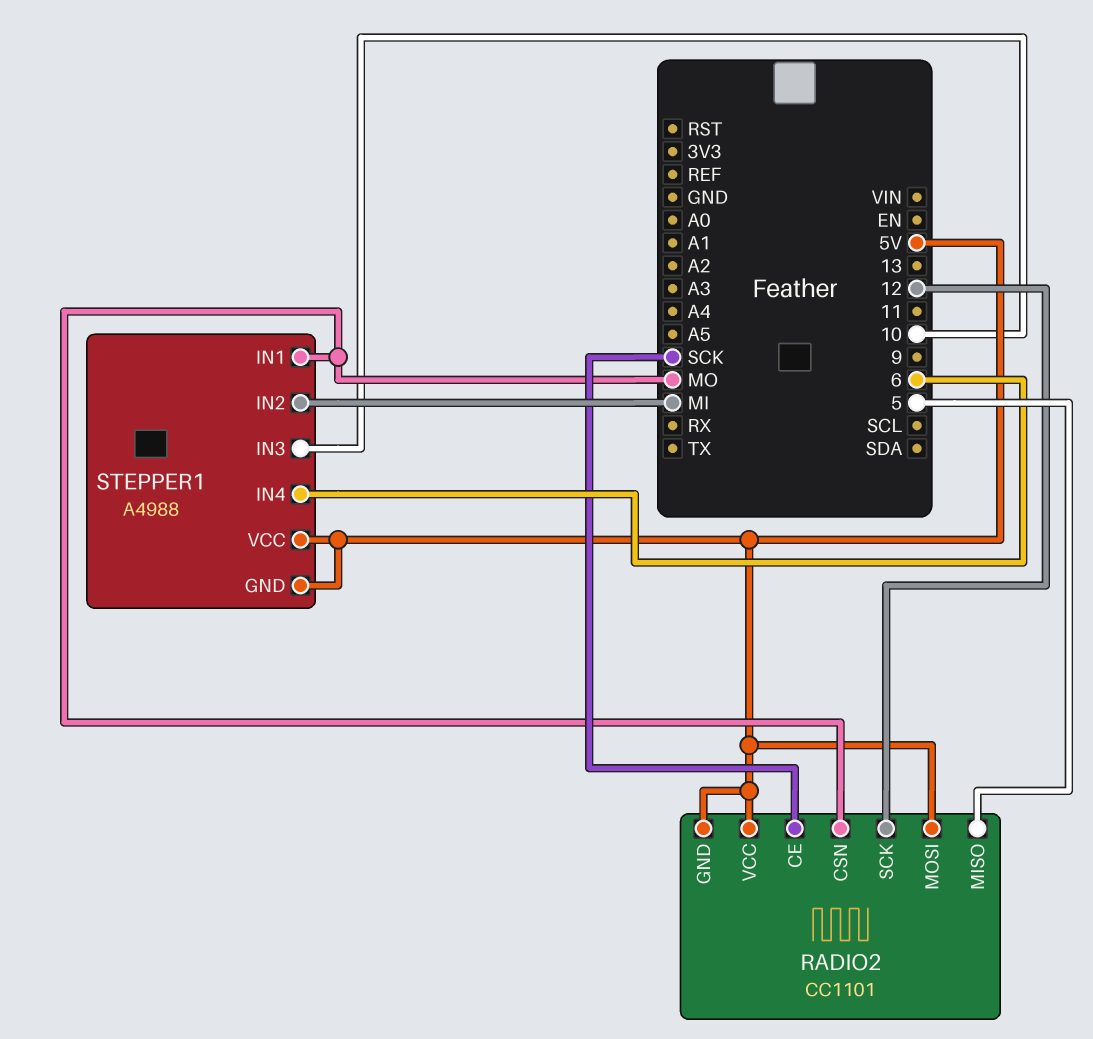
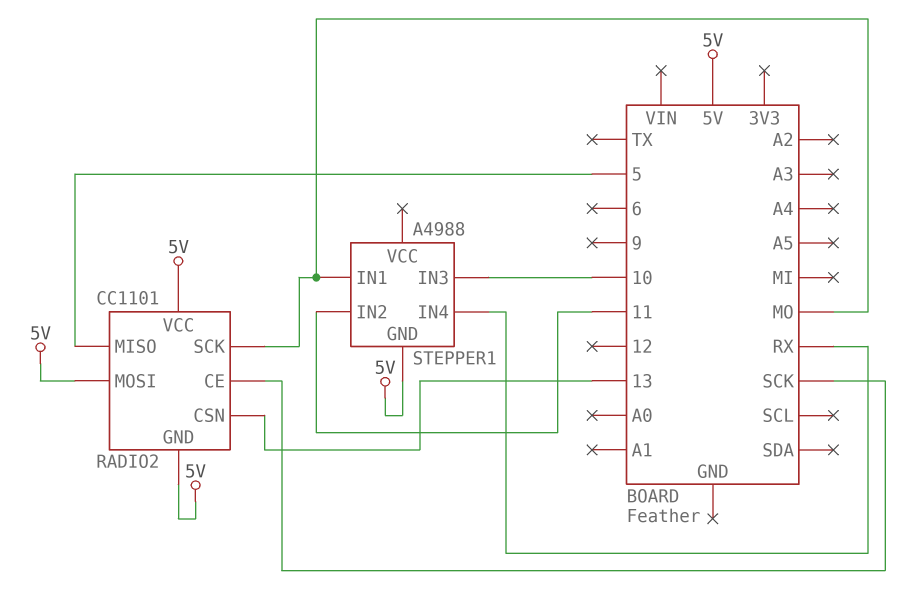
RADIO2 pin CSN: MO -> 13
RADIO2 pin SCK: 12 -> MO
STEPPER1 pin IN2: MI -> 11
STEPPER1 pin IN4: 6 -> RX
STEPPER1 pin VCC: 5V -> none

